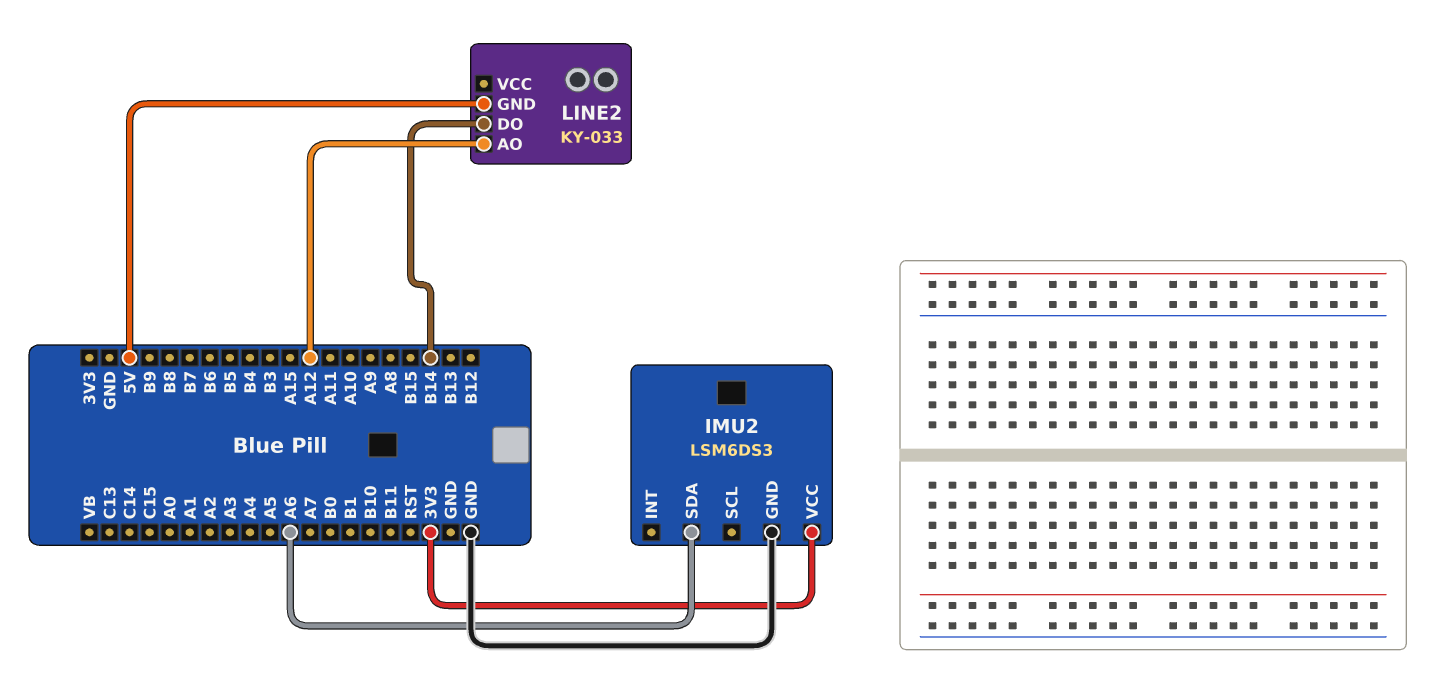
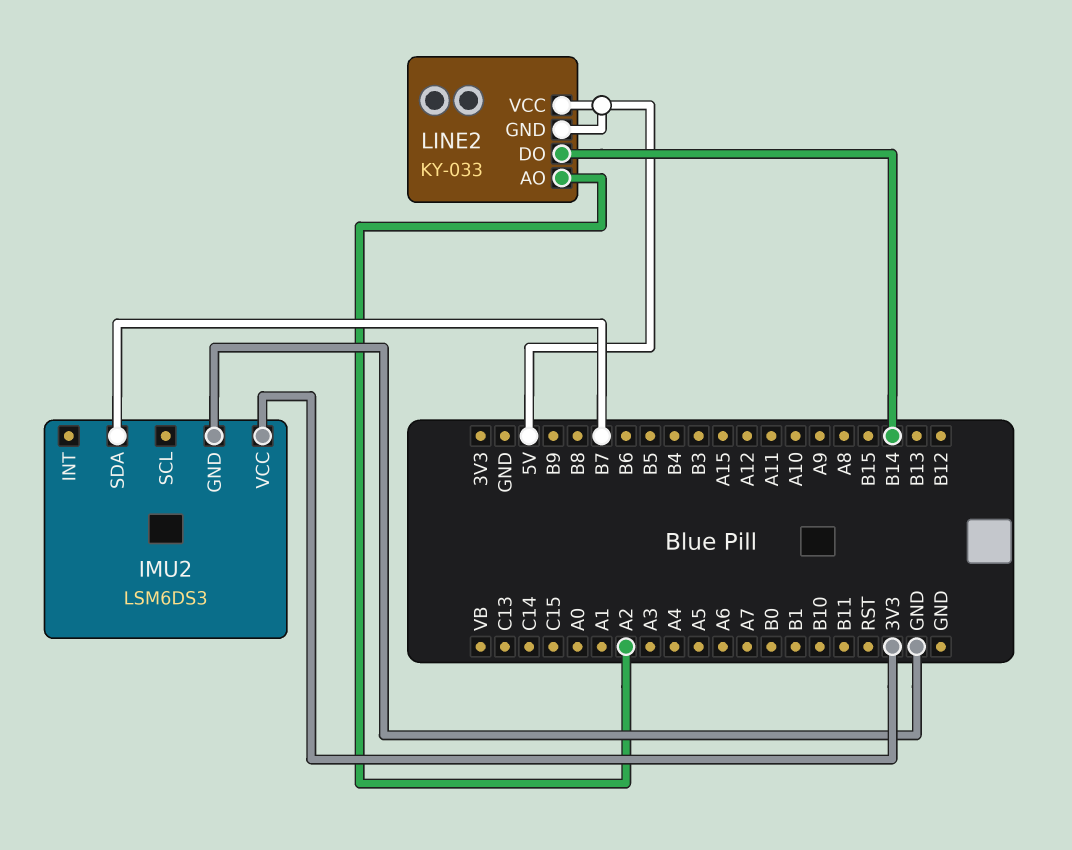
IMU2 pin SDA: A6 -> B7
LINE2 pin AO: A12 -> A2
LINE2 pin VCC: none -> 5V

